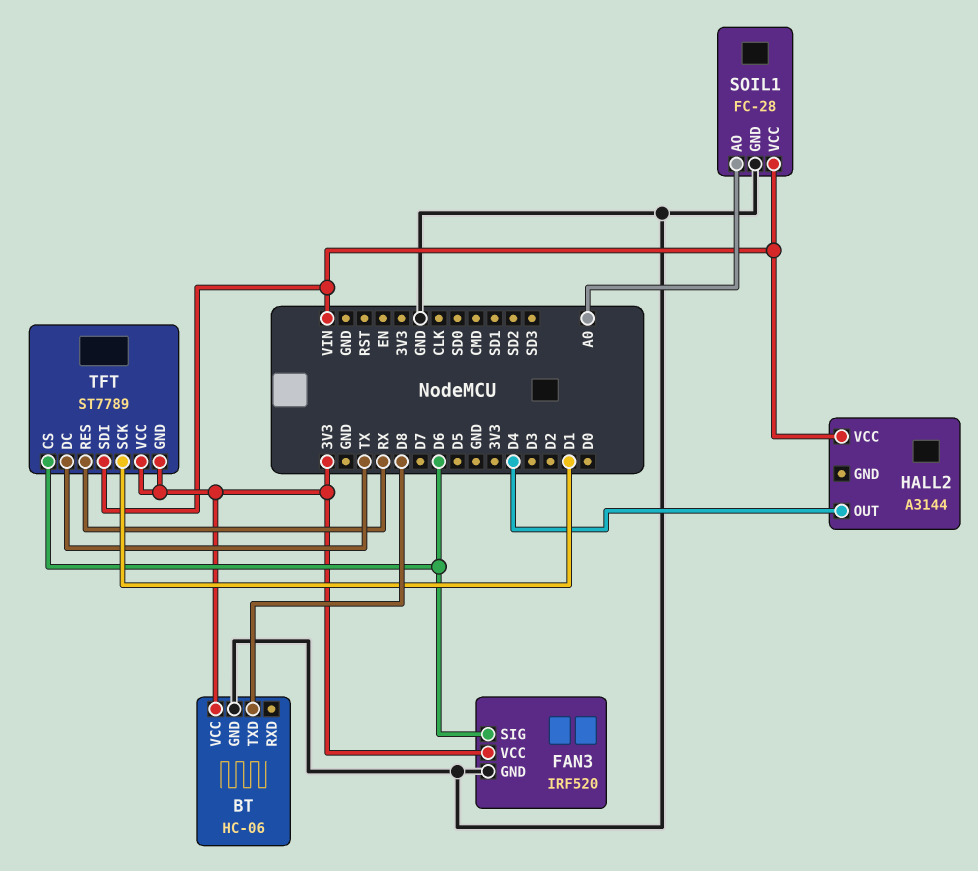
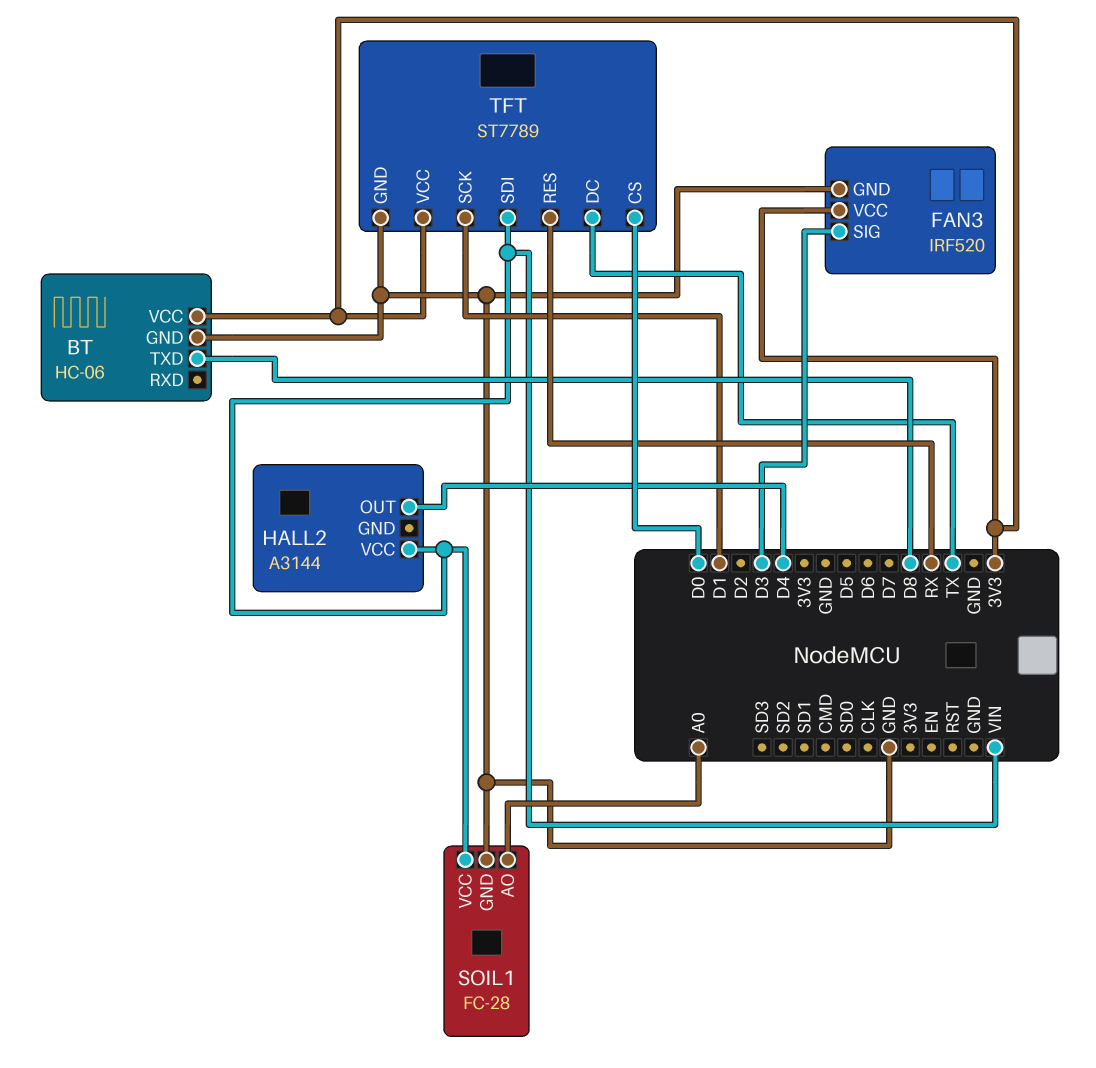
FAN3 pin SIG: D6 -> D3
TFT pin CS: D6 -> D0
TFT pin GND: 3V3 -> GND

